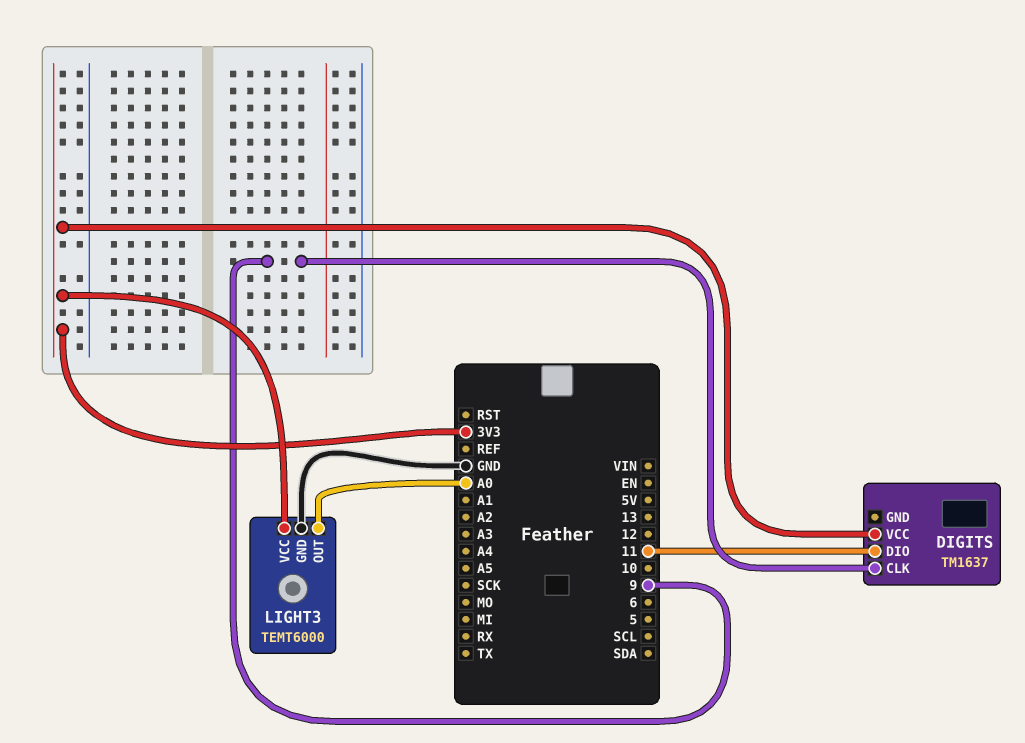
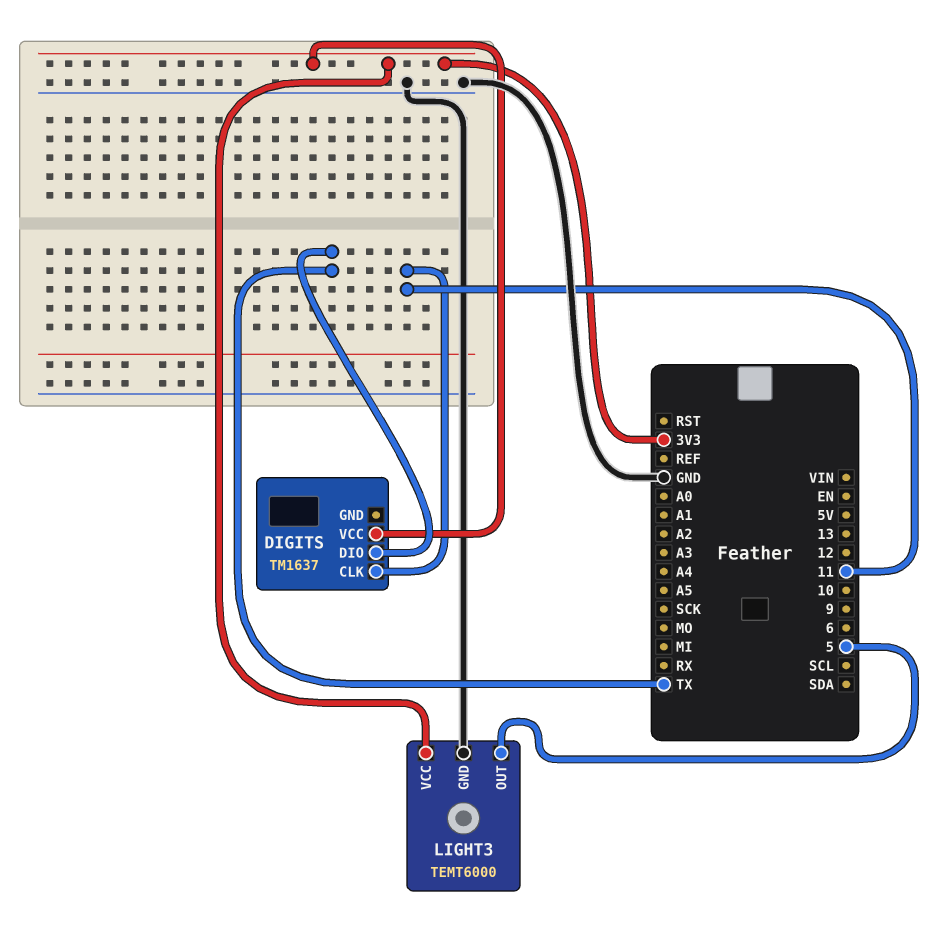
DIGITS pin CLK: 9 -> 11
DIGITS pin DIO: 11 -> TX
LIGHT3 pin OUT: A0 -> 5

